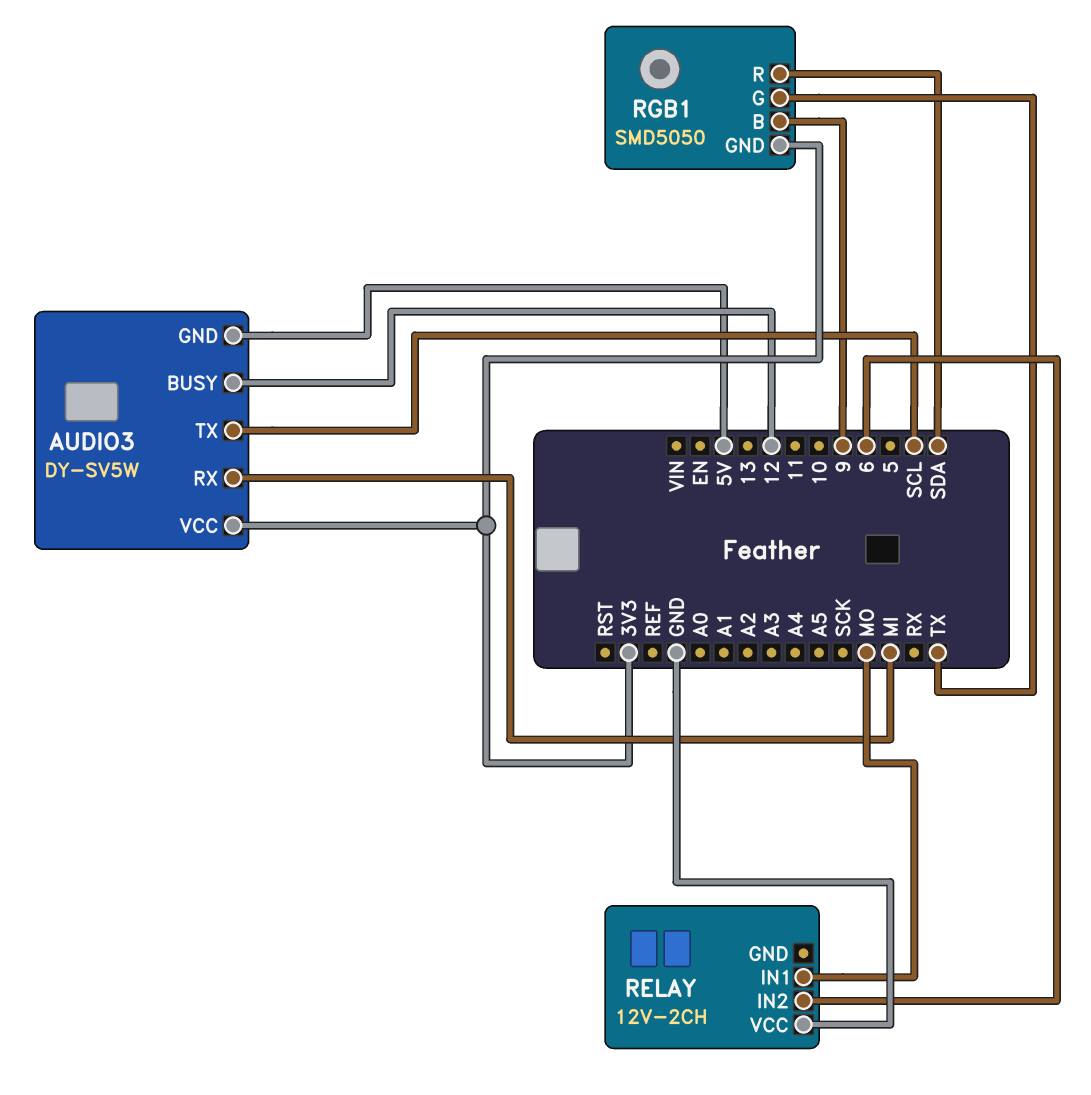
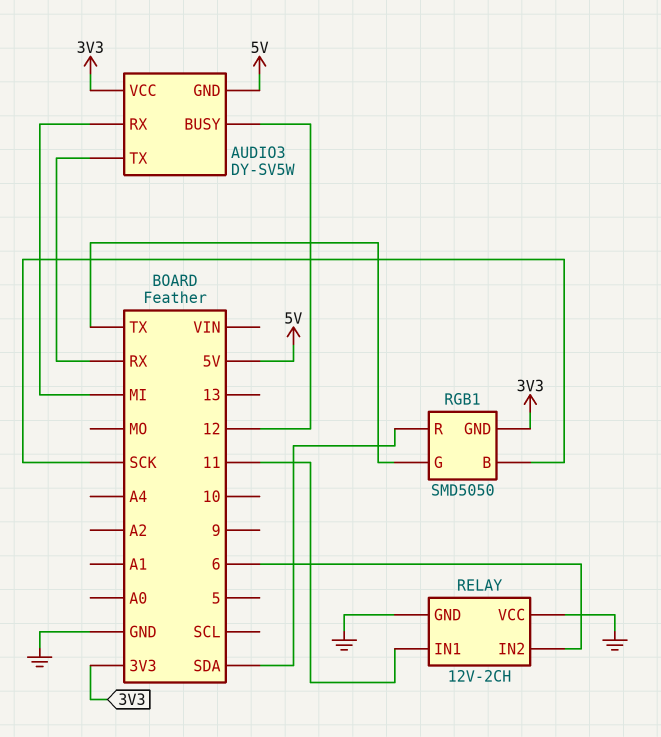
AUDIO3 pin TX: SCL -> RX
RELAY pin GND: none -> GND
RELAY pin IN1: MO -> 11
RGB1 pin B: 9 -> SCK

